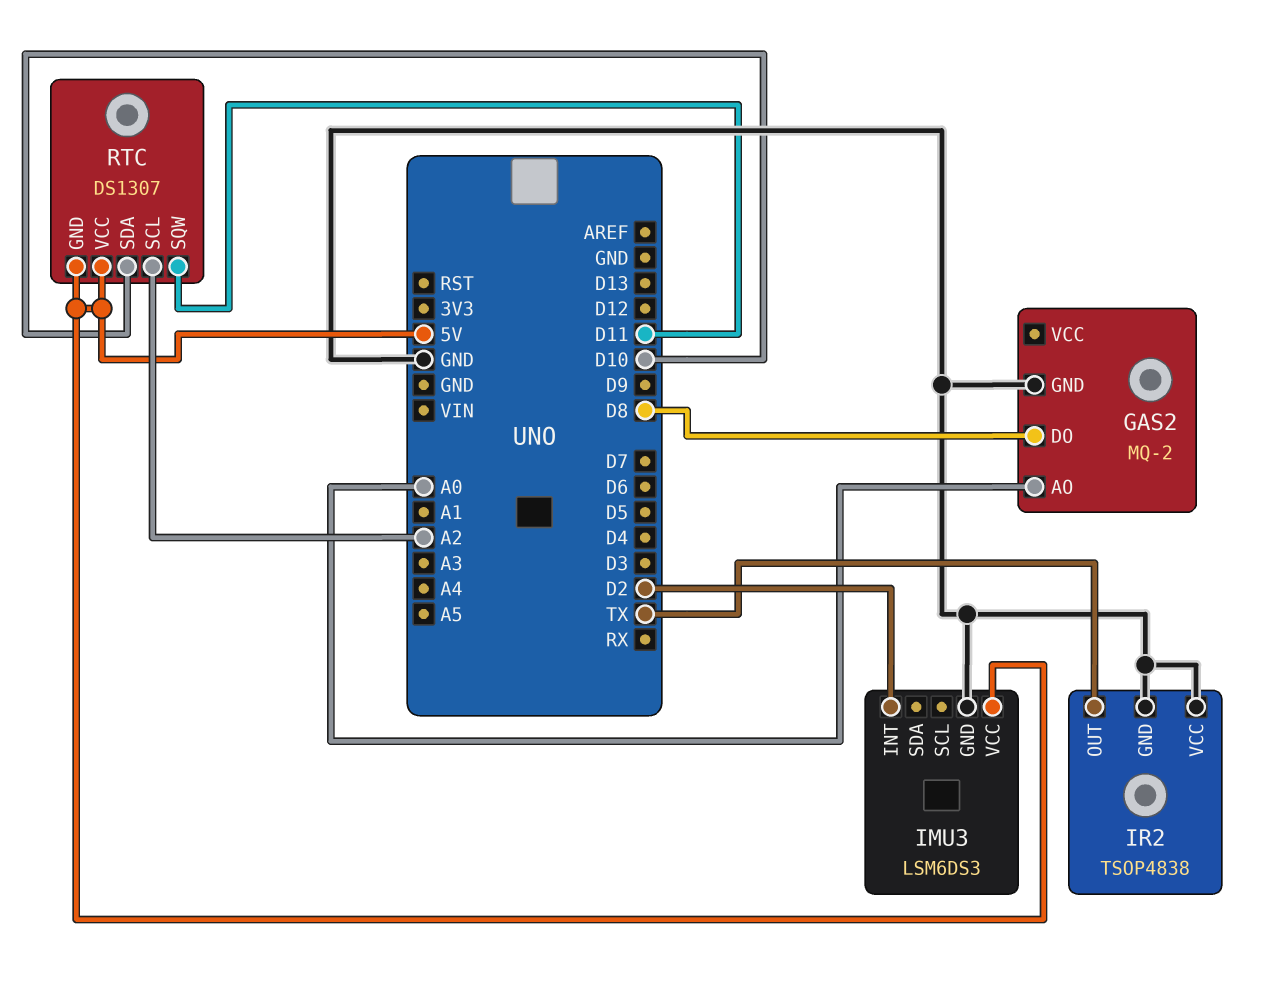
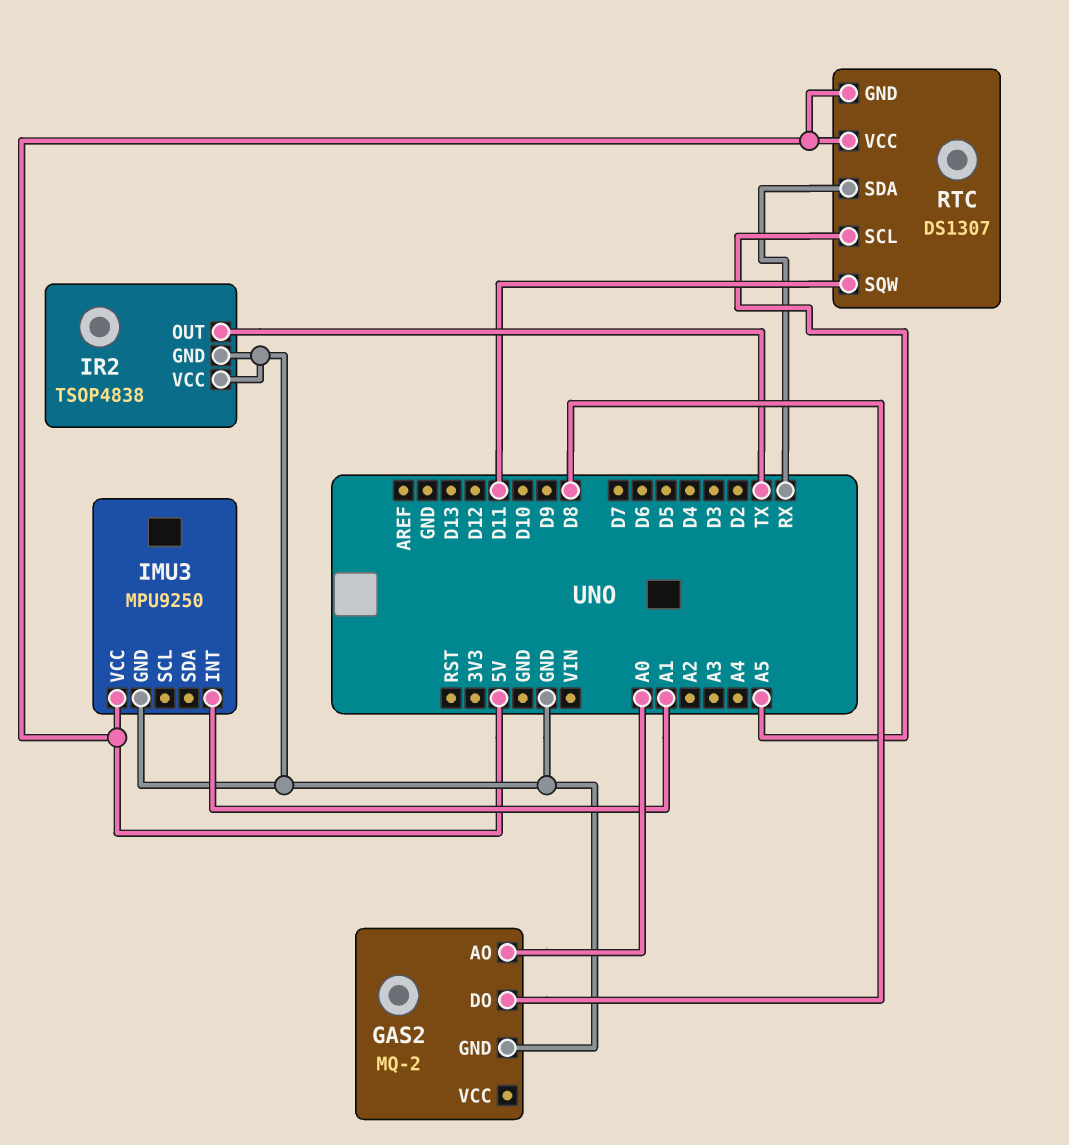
IMU3: LSM6DS3 -> MPU9250
IMU3 pin INT: D2 -> A1
RTC pin SCL: A2 -> A5
RTC pin SDA: D10 -> RX

